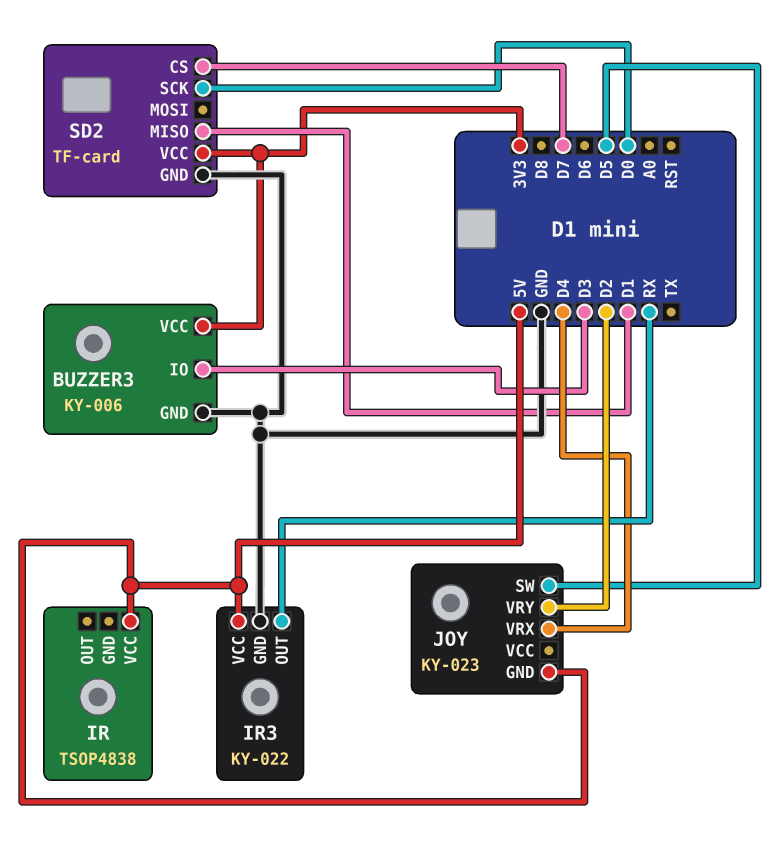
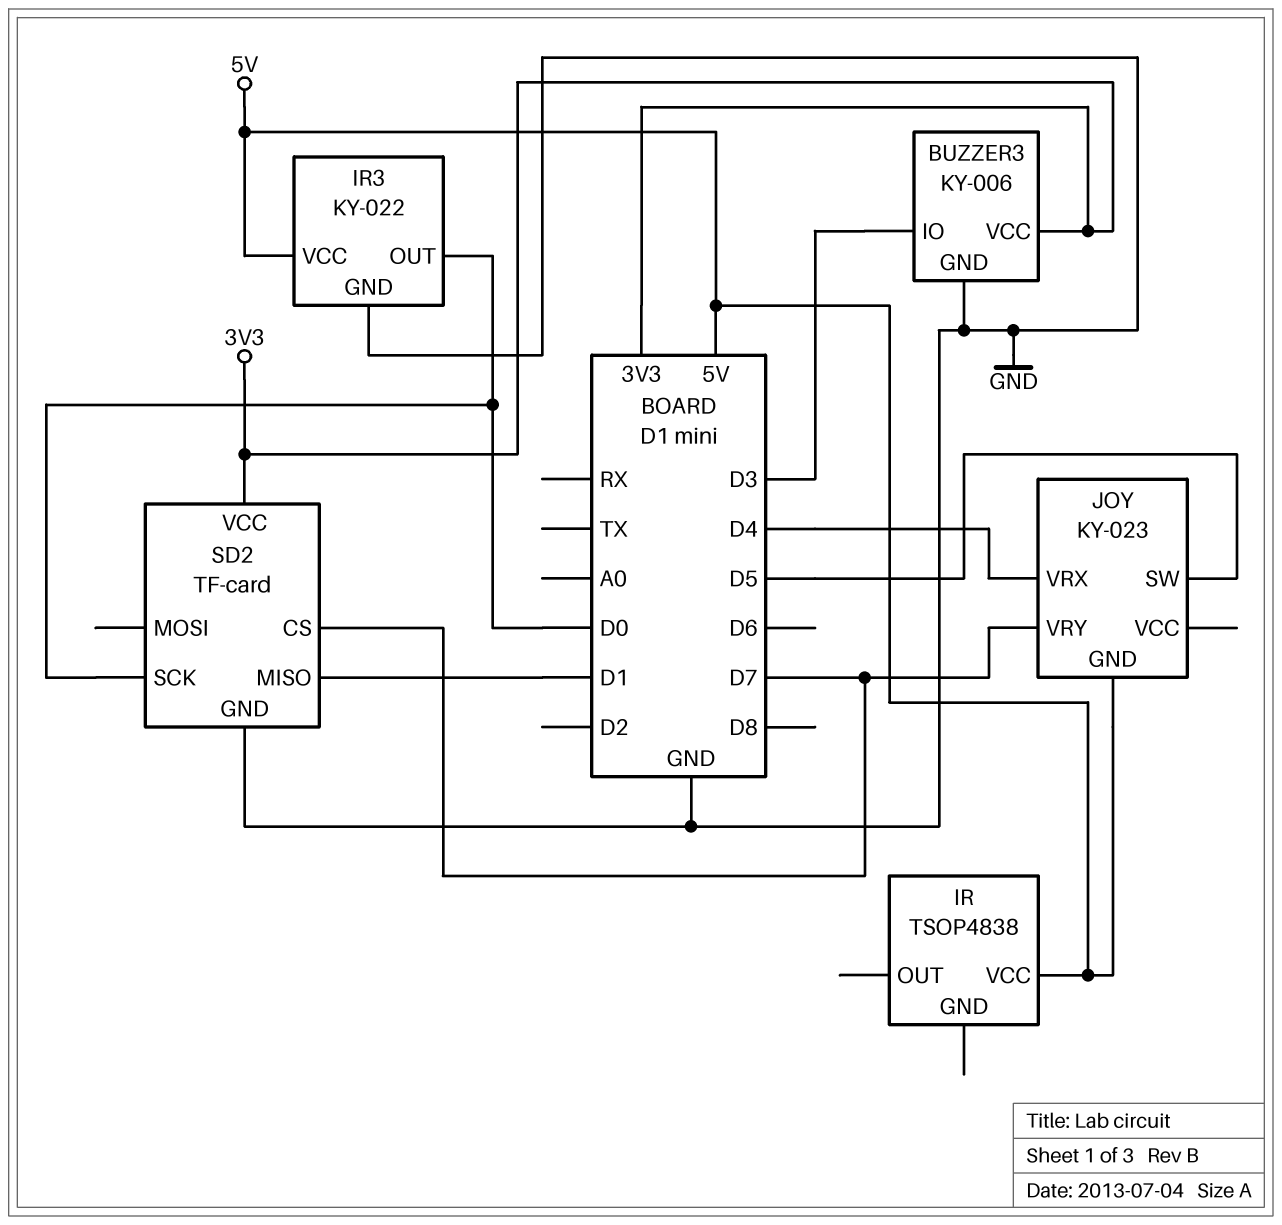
IR3 pin OUT: RX -> D0
JOY pin VRY: D2 -> D7

